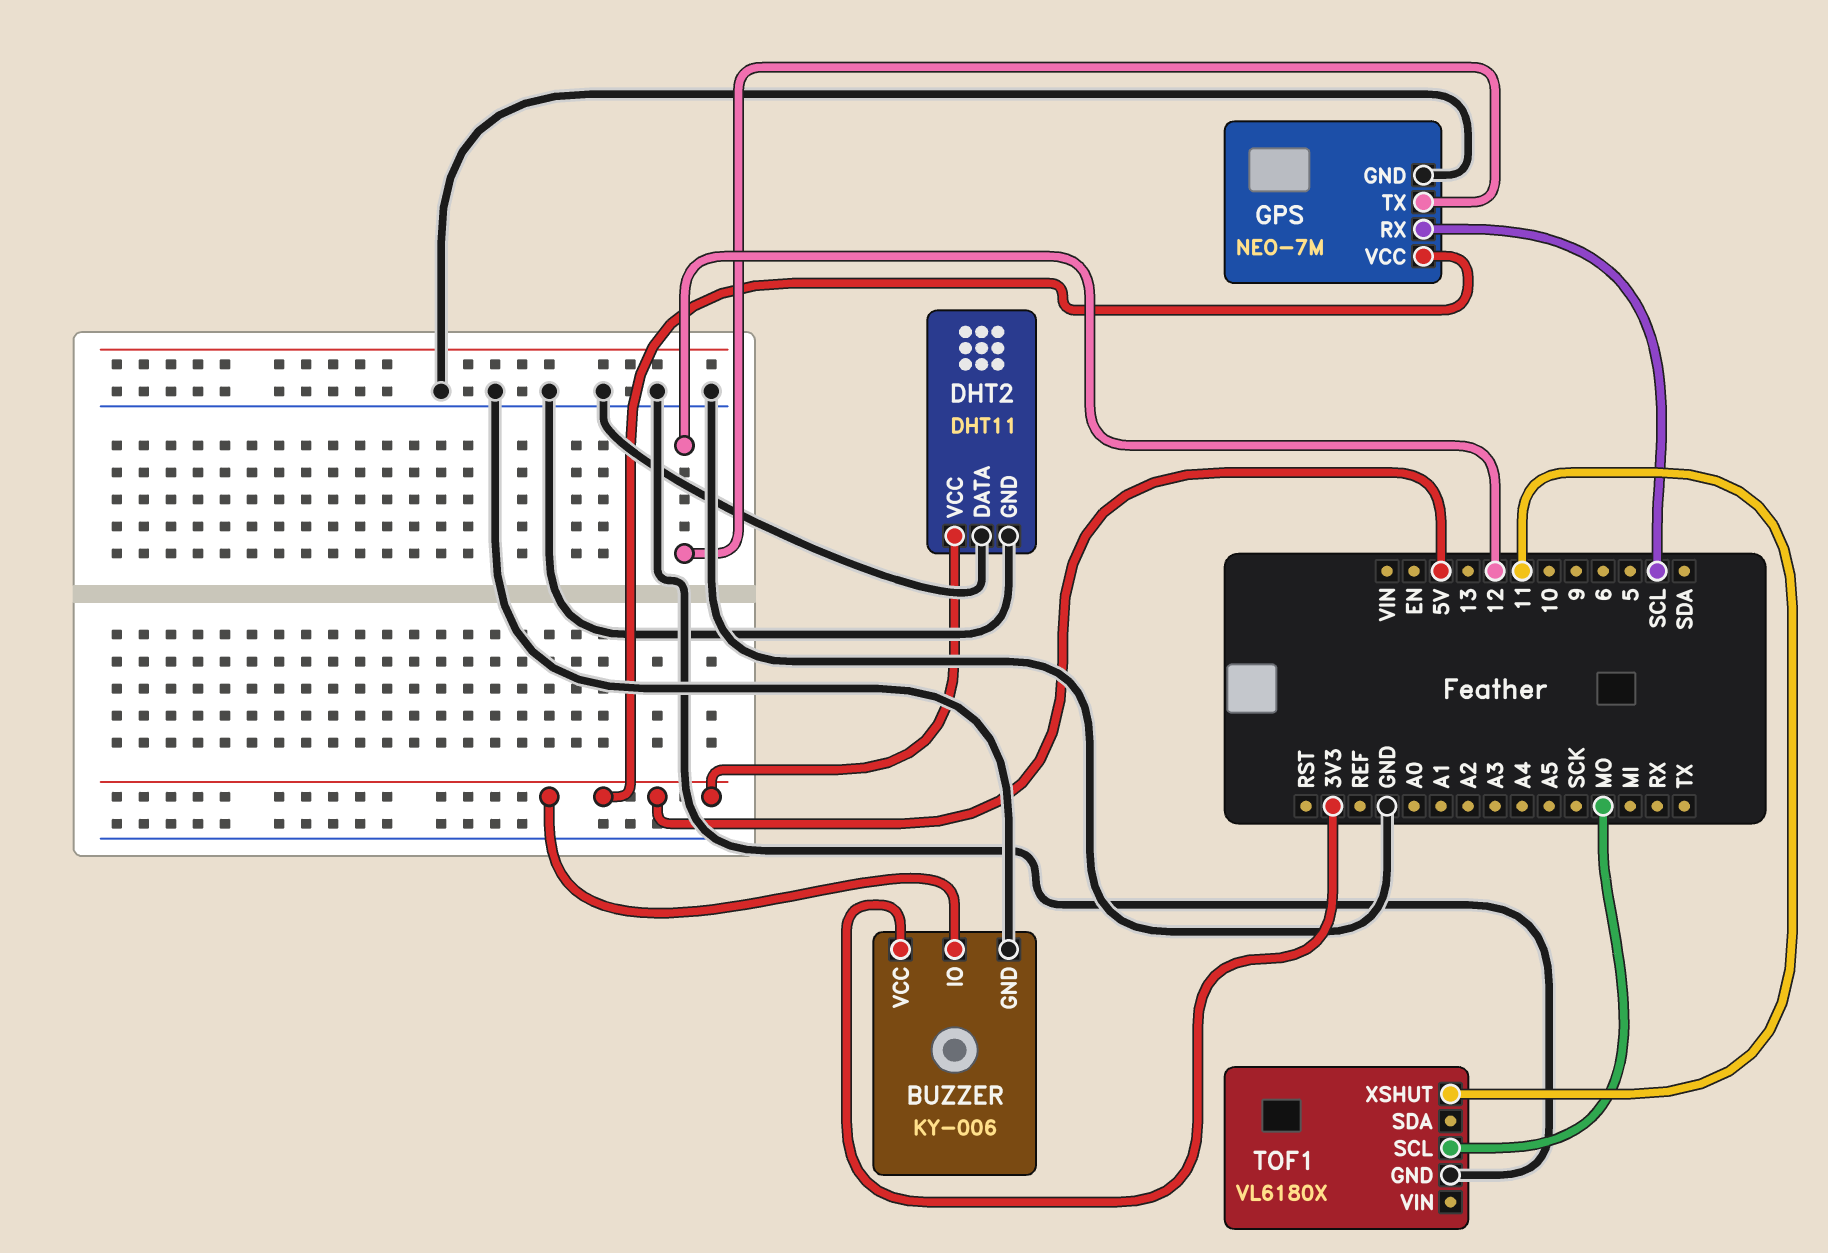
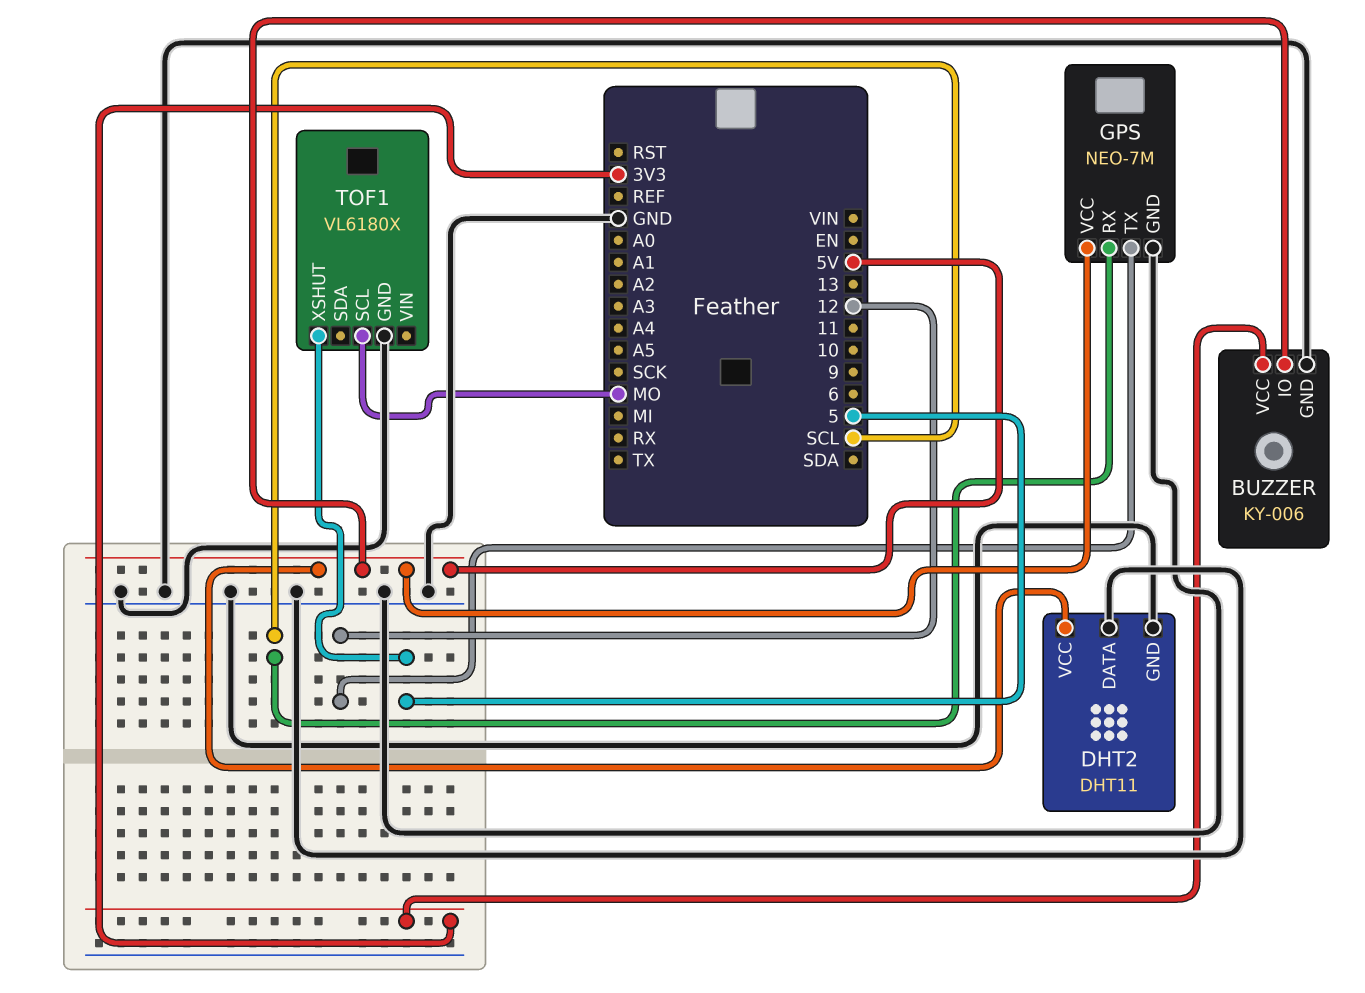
TOF1 pin XSHUT: 11 -> 5

